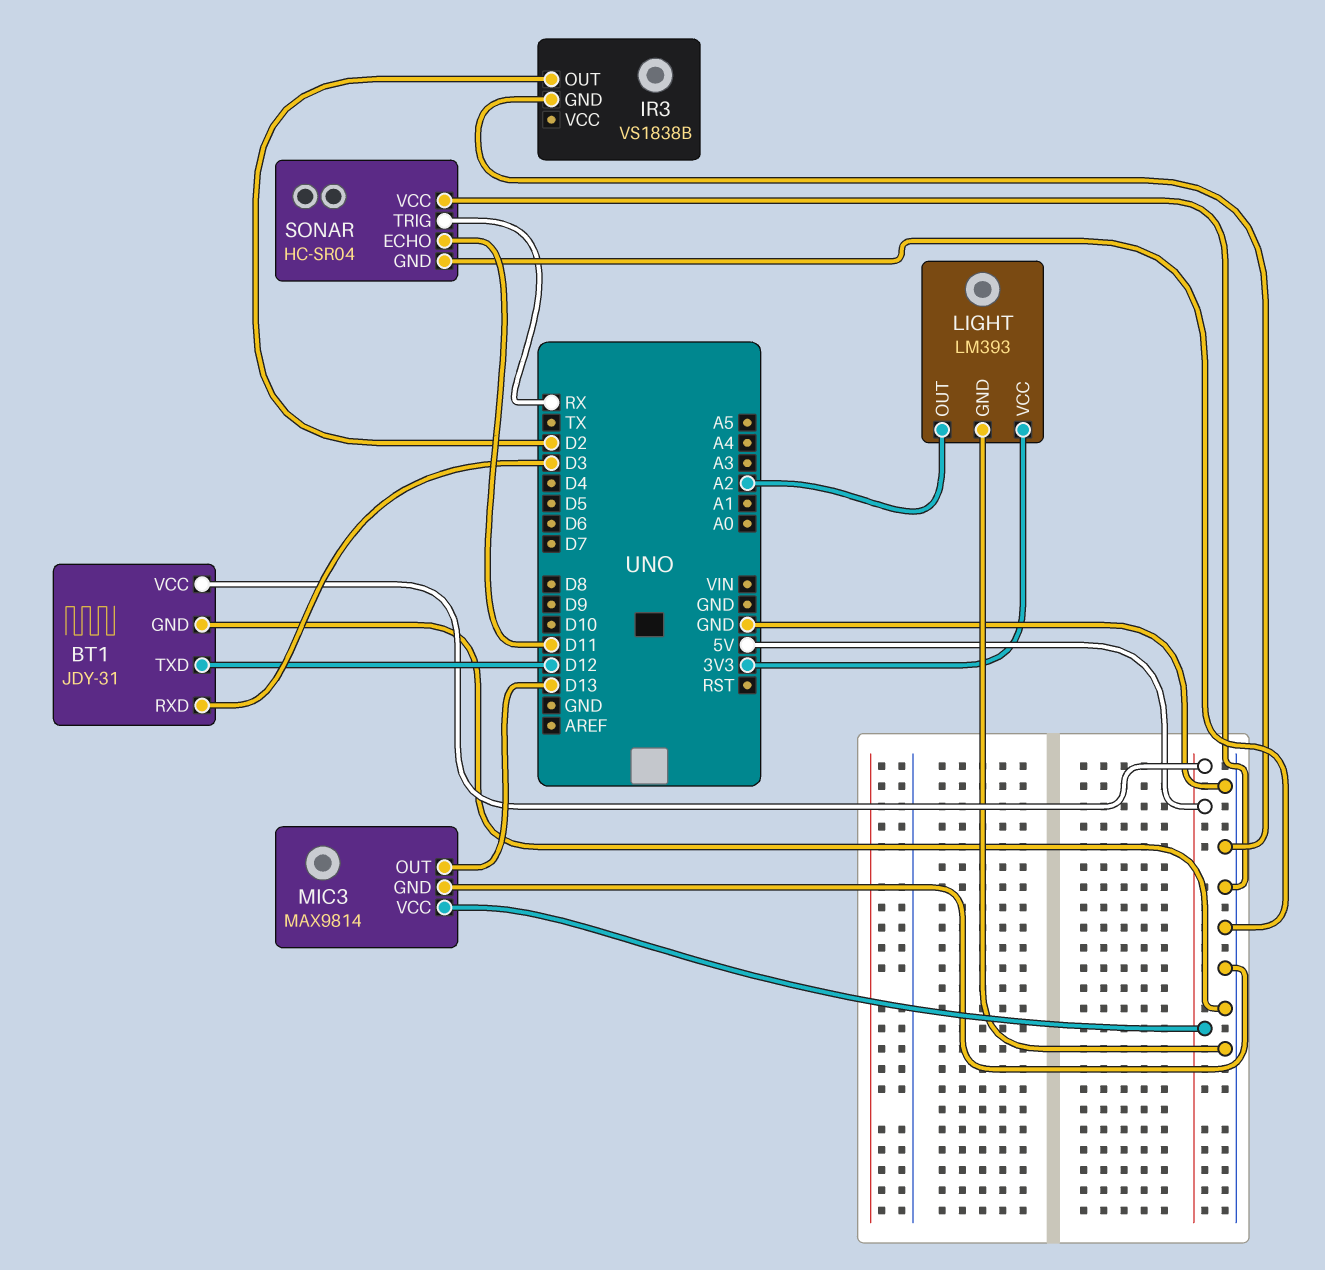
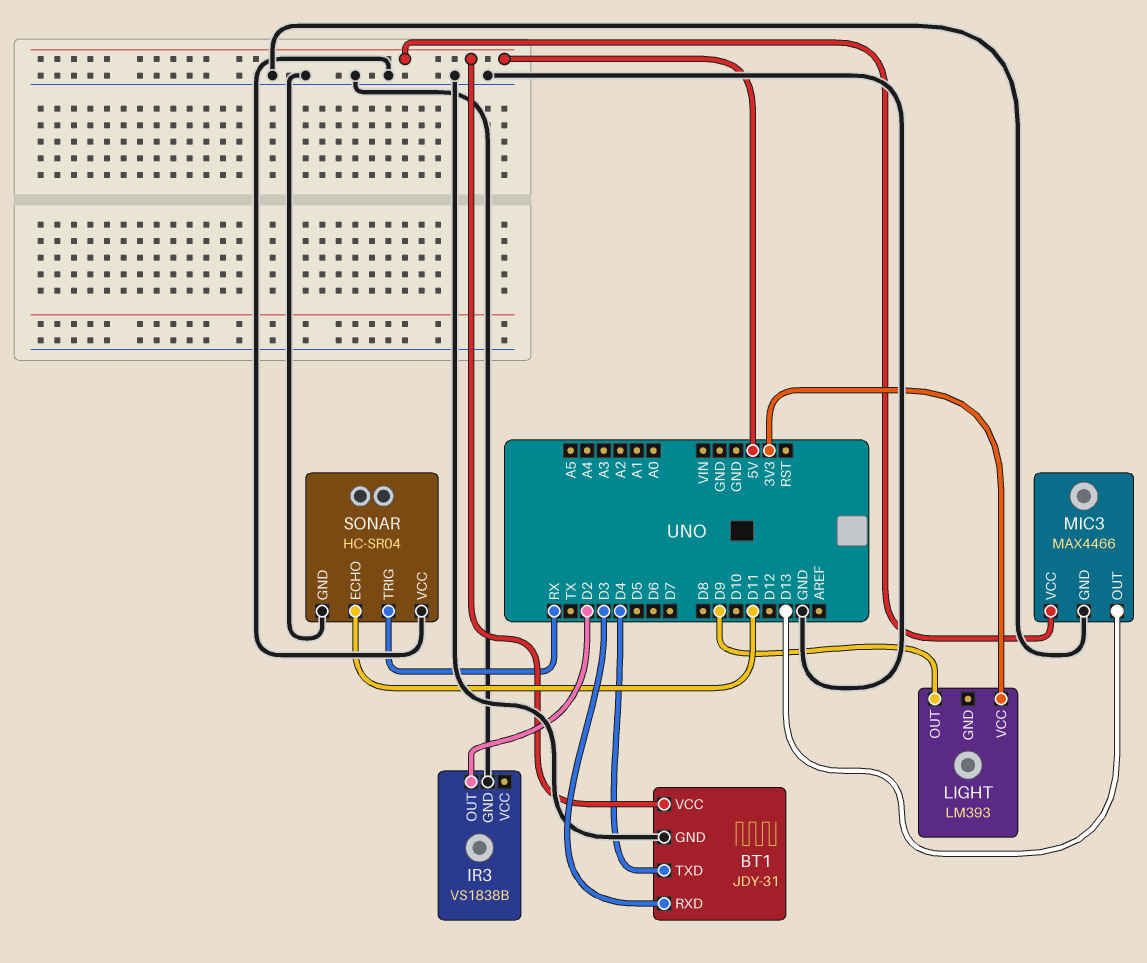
BT1 pin TXD: D12 -> D4
LIGHT pin GND: GND -> none
LIGHT pin OUT: A2 -> D9
MIC3: MAX9814 -> MAX4466

